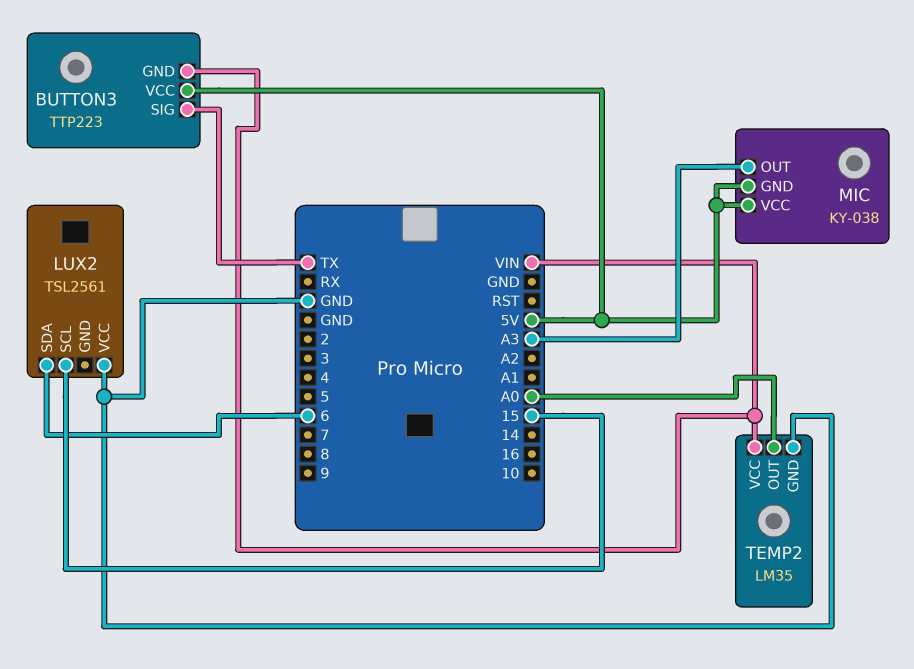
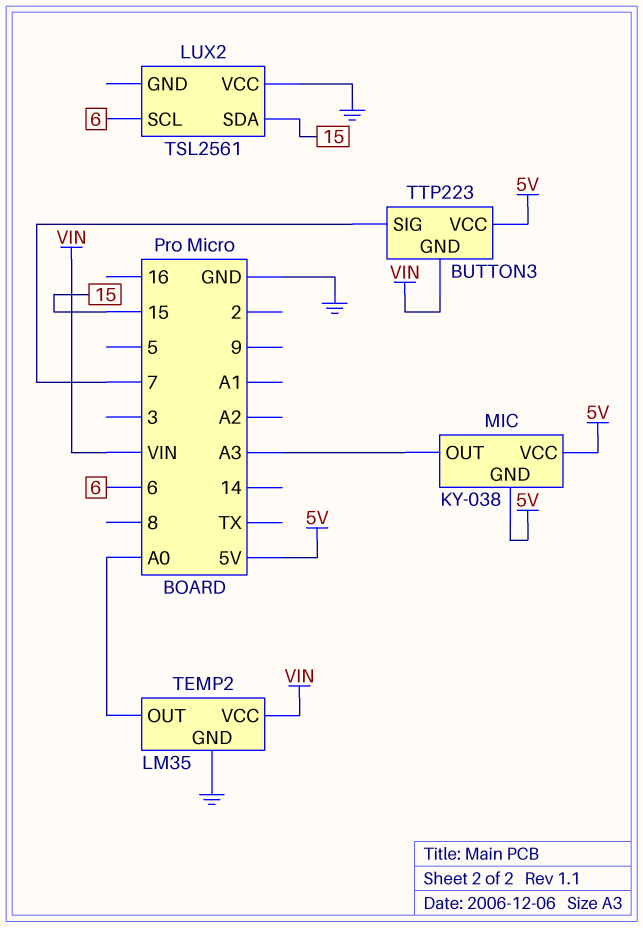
BUTTON3 pin SIG: TX -> 7
LUX2 pin SCL: 15 -> 6
LUX2 pin SDA: 6 -> 15

